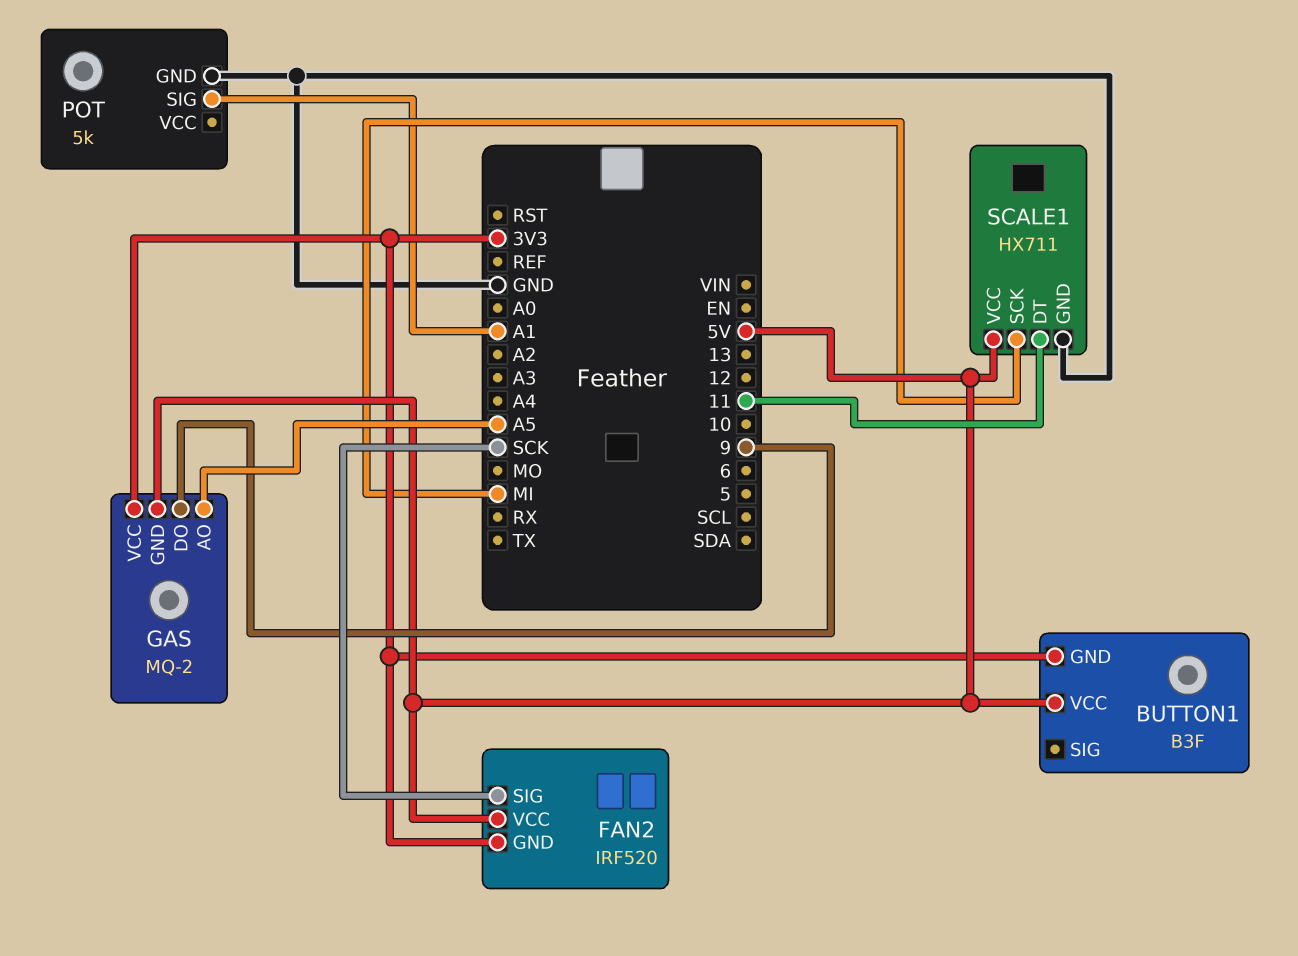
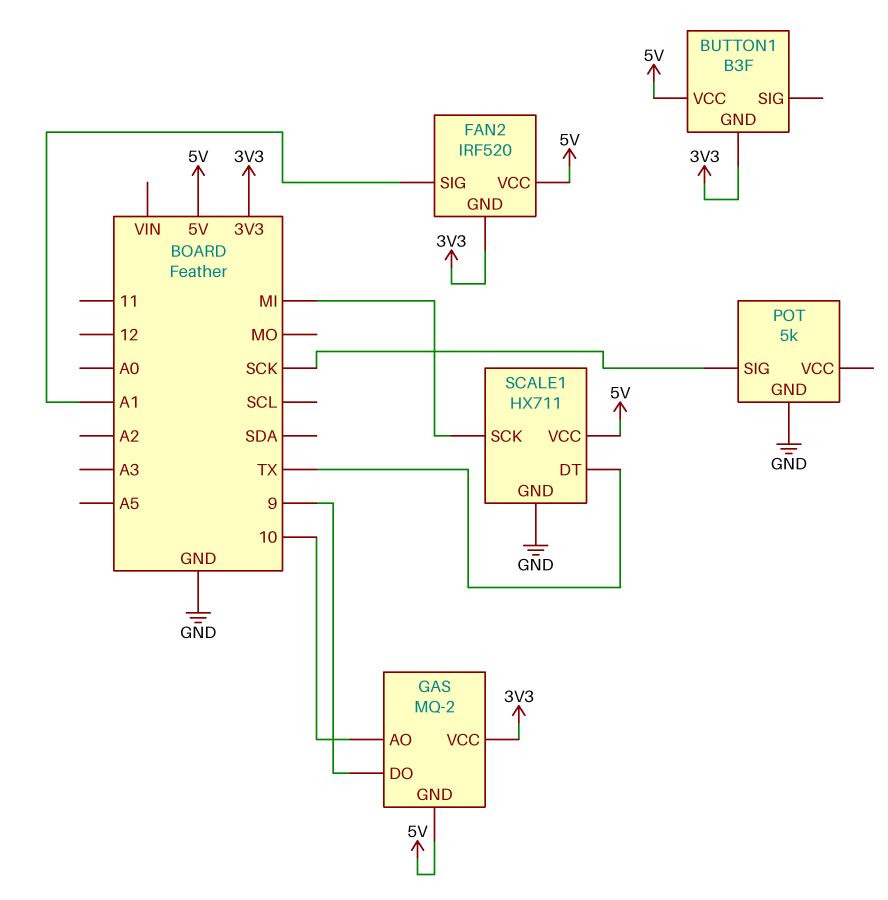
FAN2 pin SIG: SCK -> A1
GAS pin AO: A5 -> 10
POT pin SIG: A1 -> SCK
SCALE1 pin DT: 11 -> TX

